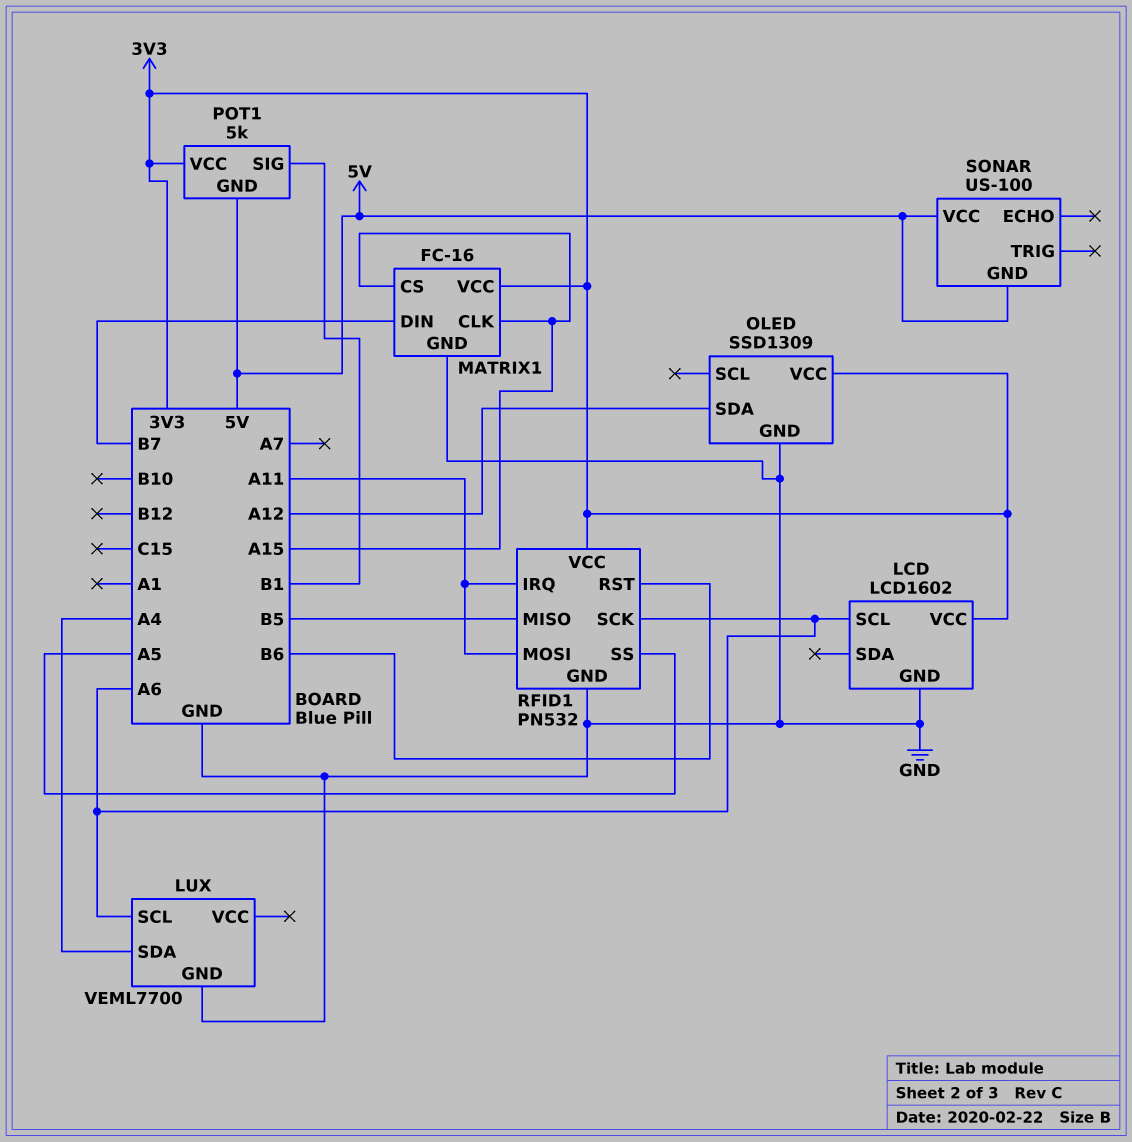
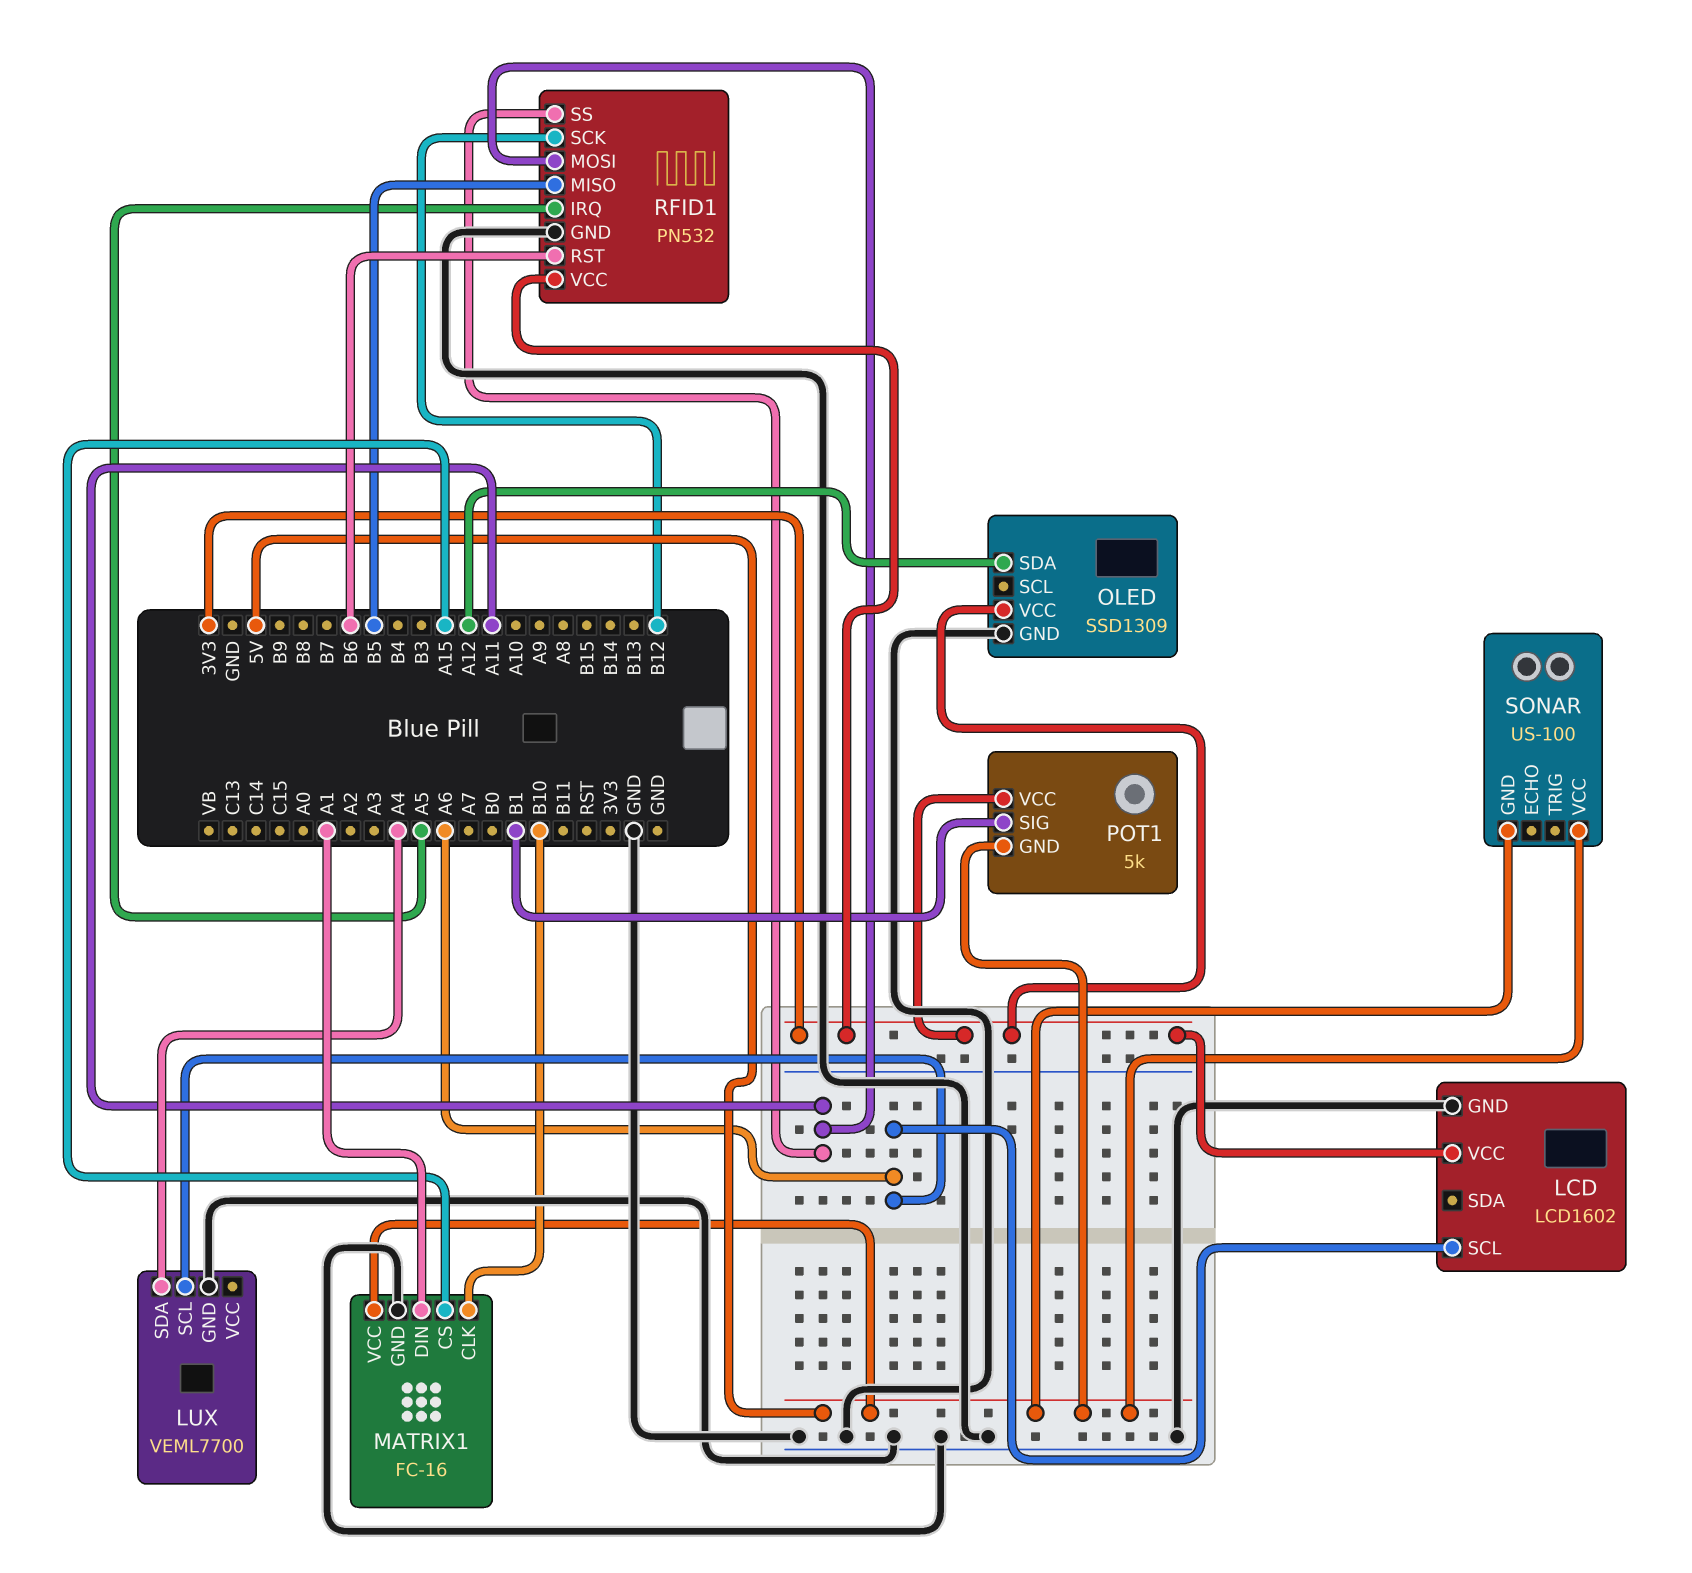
MATRIX1 pin CLK: A15 -> B10
MATRIX1 pin DIN: B7 -> A1
MATRIX1 pin VCC: 3V3 -> 5V
RFID1 pin IRQ: A11 -> A5
RFID1 pin SCK: A6 -> B12
RFID1 pin SS: A5 -> A11

